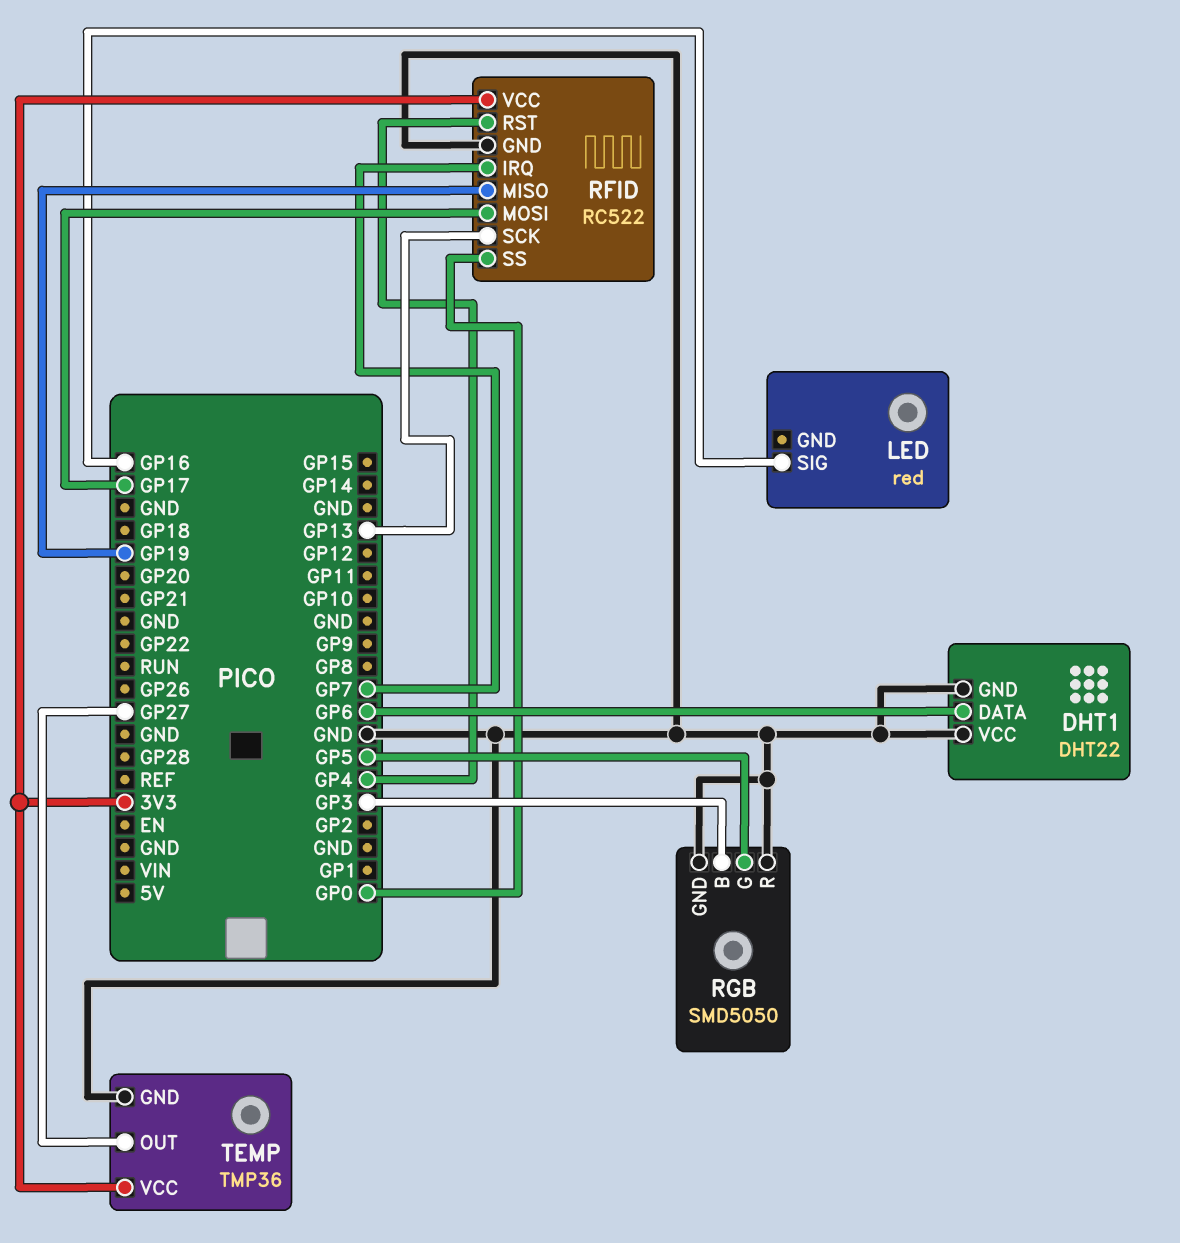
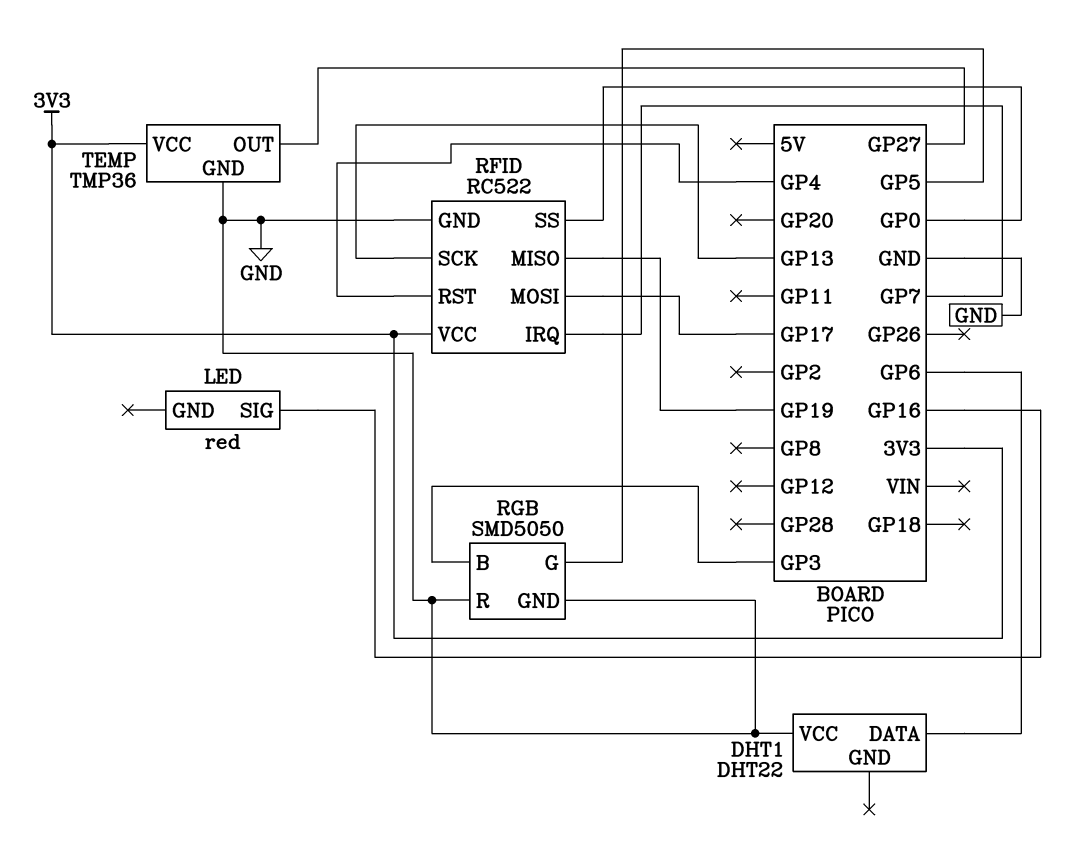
DHT1 pin GND: GND -> none

